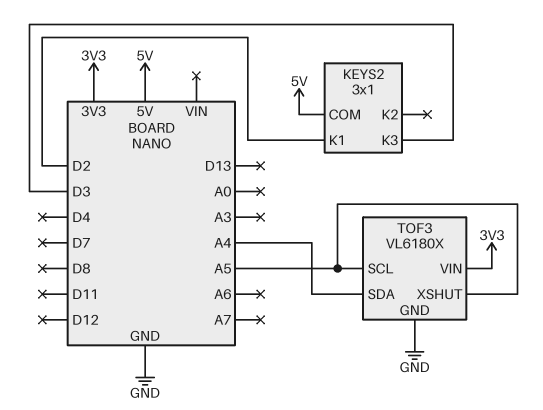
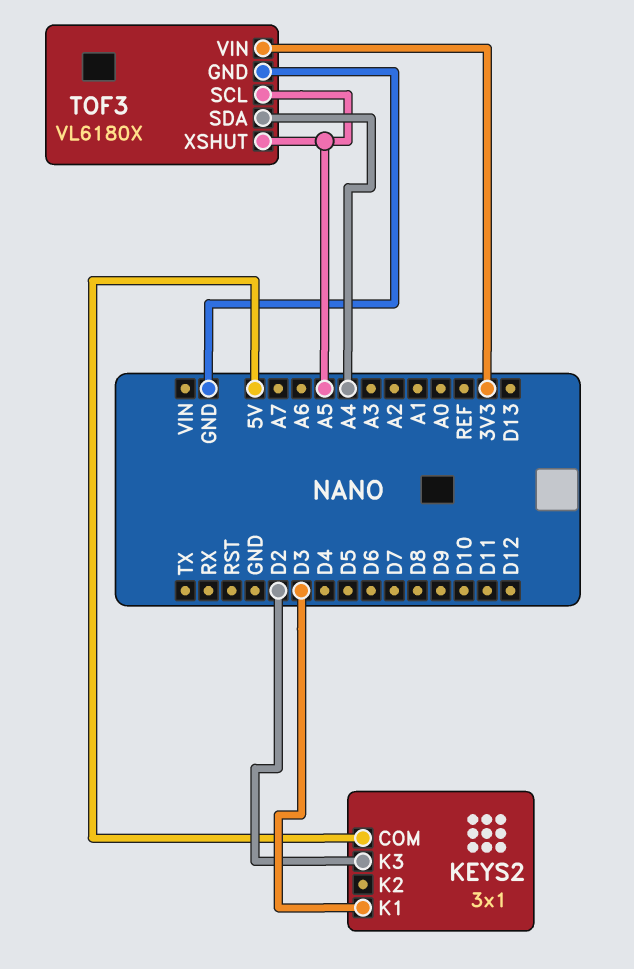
KEYS2 pin K1: D2 -> D3
KEYS2 pin K3: D3 -> D2

